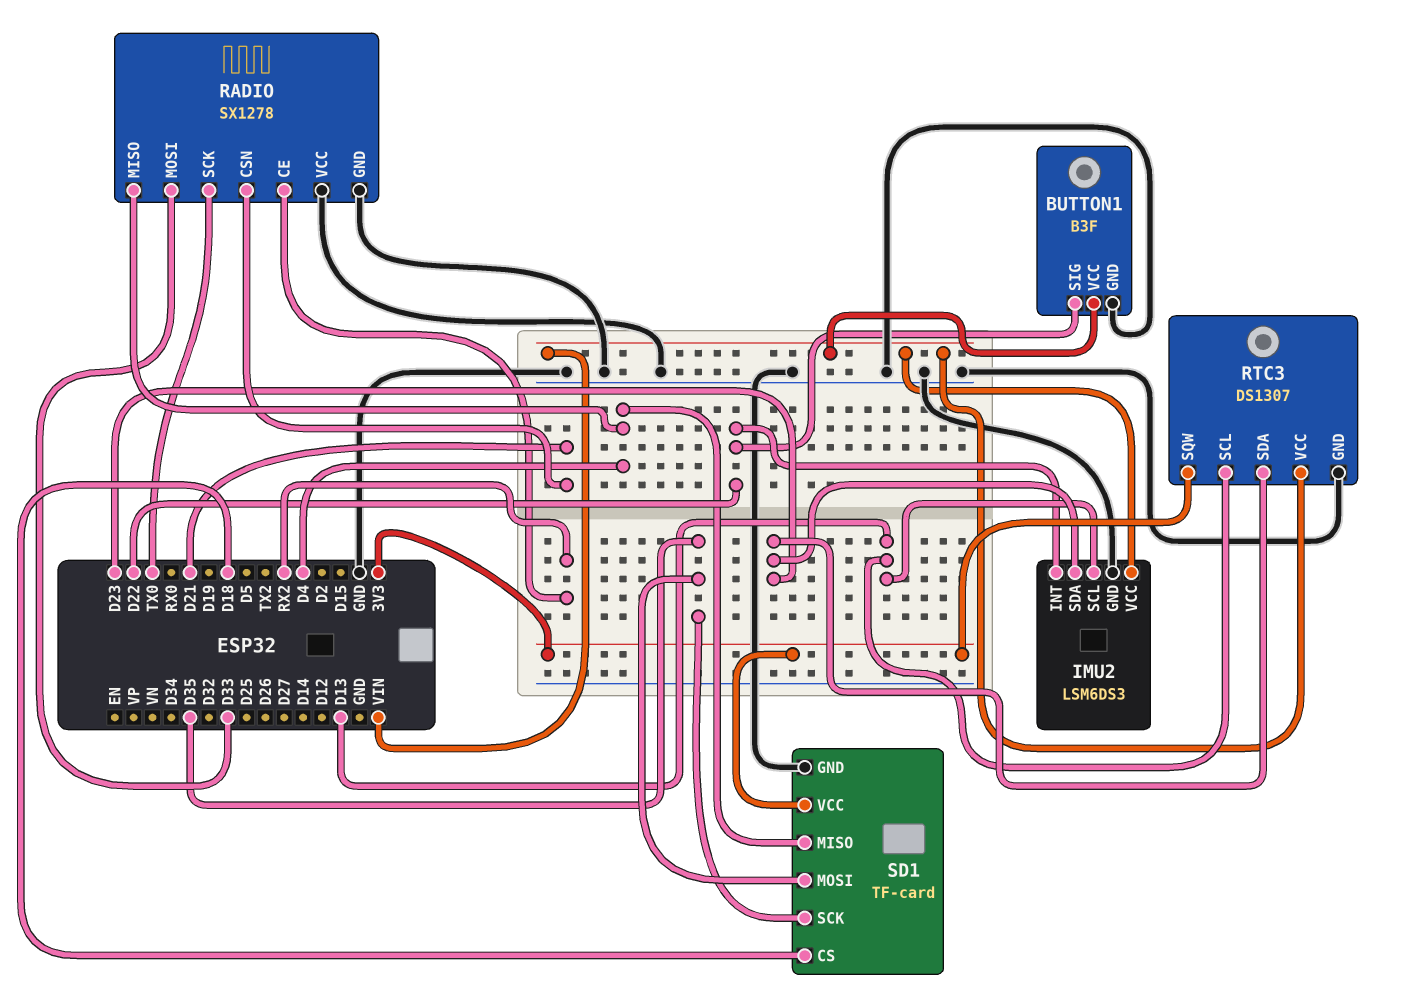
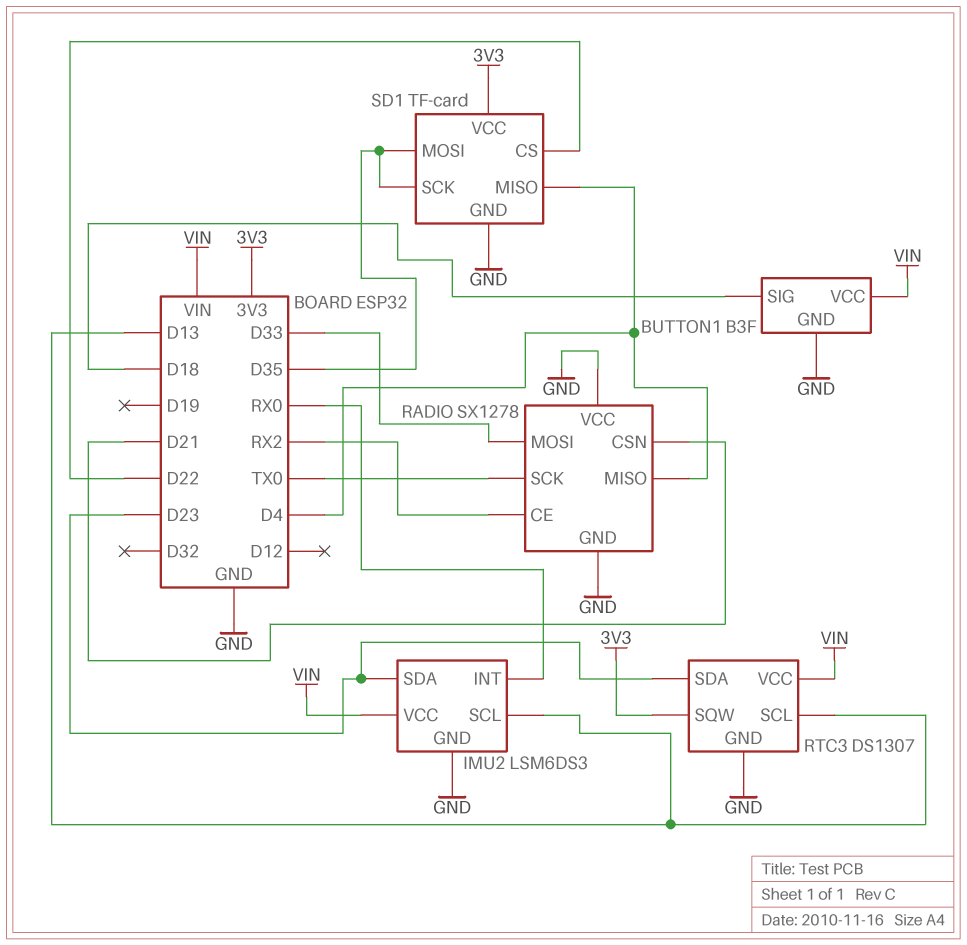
BUTTON1 pin SIG: D22 -> D18
IMU2 pin INT: D22 -> RX0
SD1 pin CS: D18 -> D22

